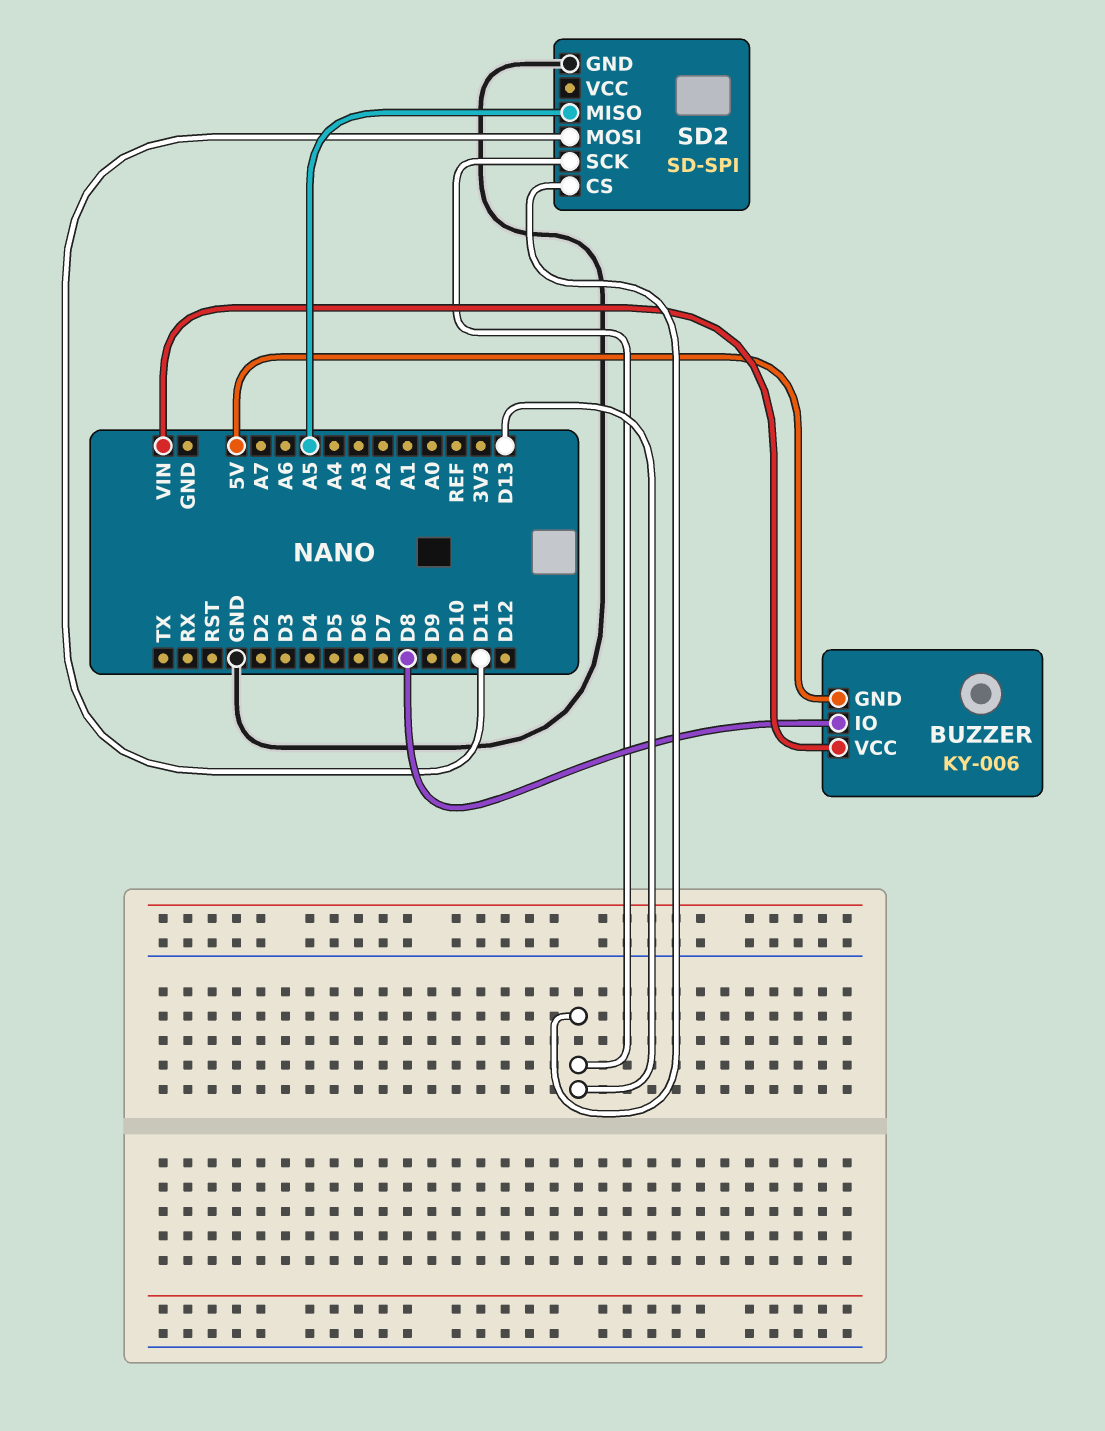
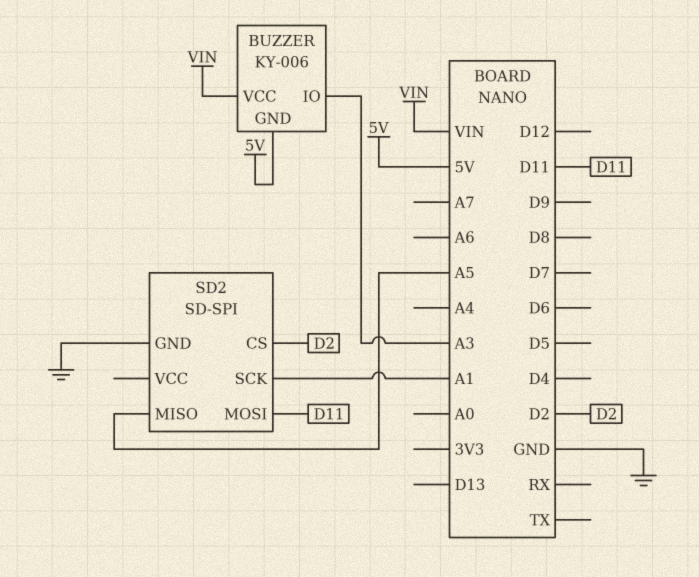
BUZZER pin IO: D8 -> A3
SD2 pin CS: D13 -> D2
SD2 pin SCK: D13 -> A1

